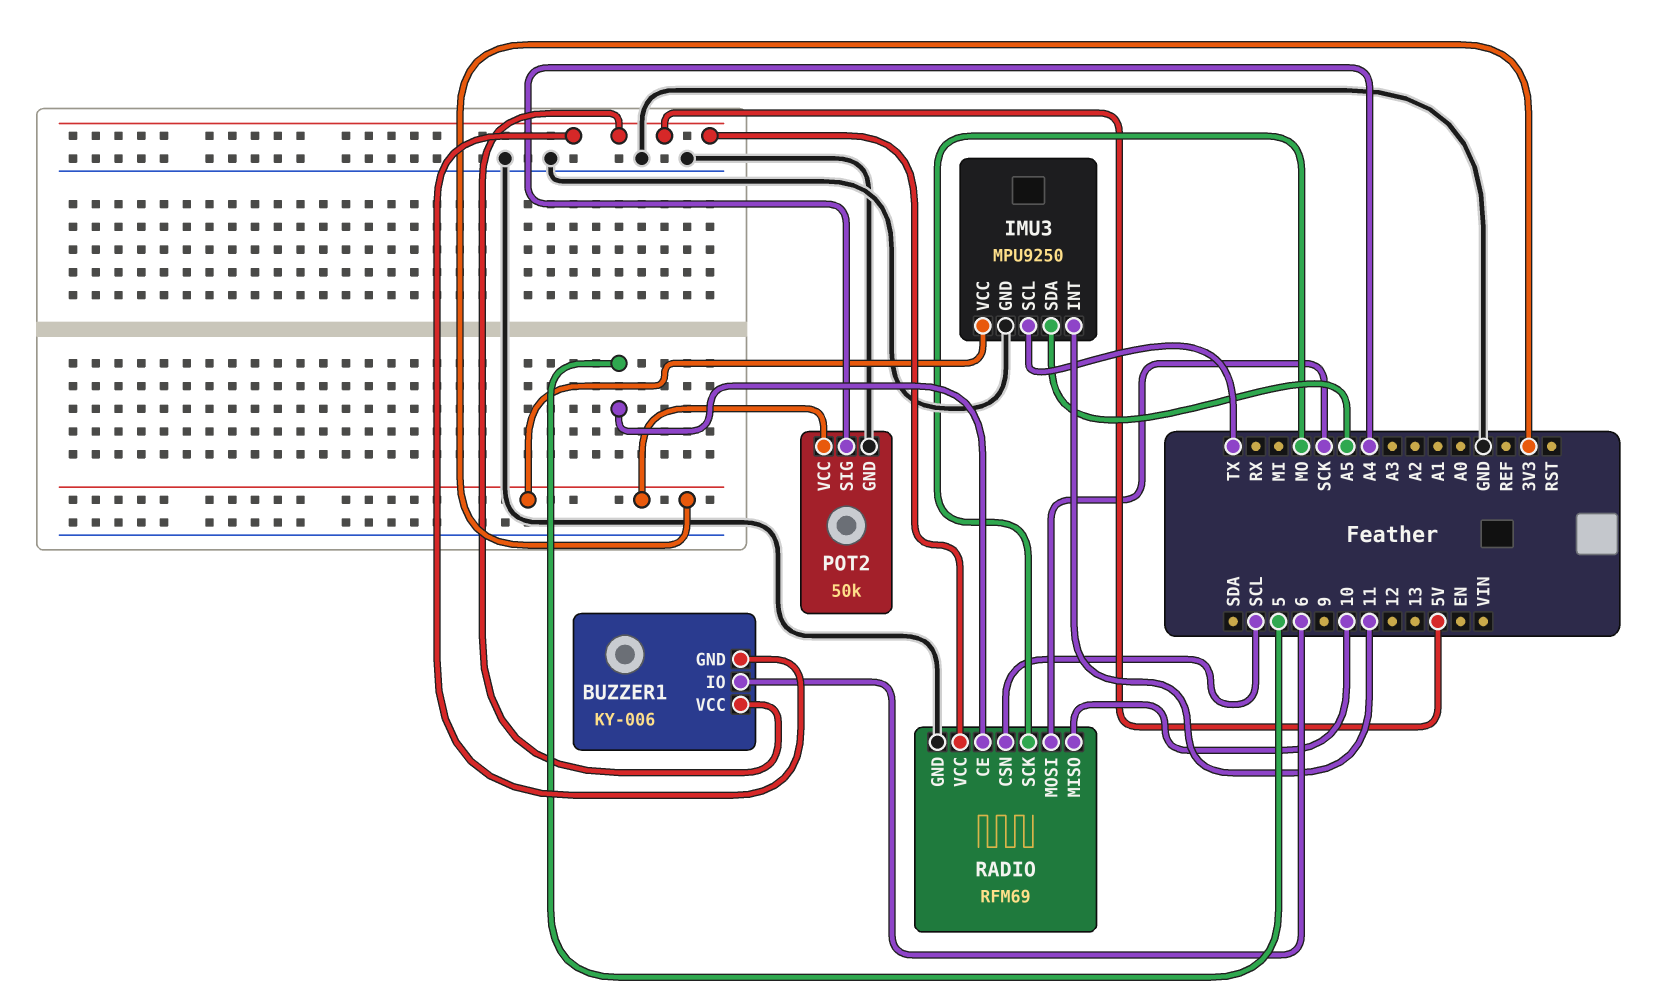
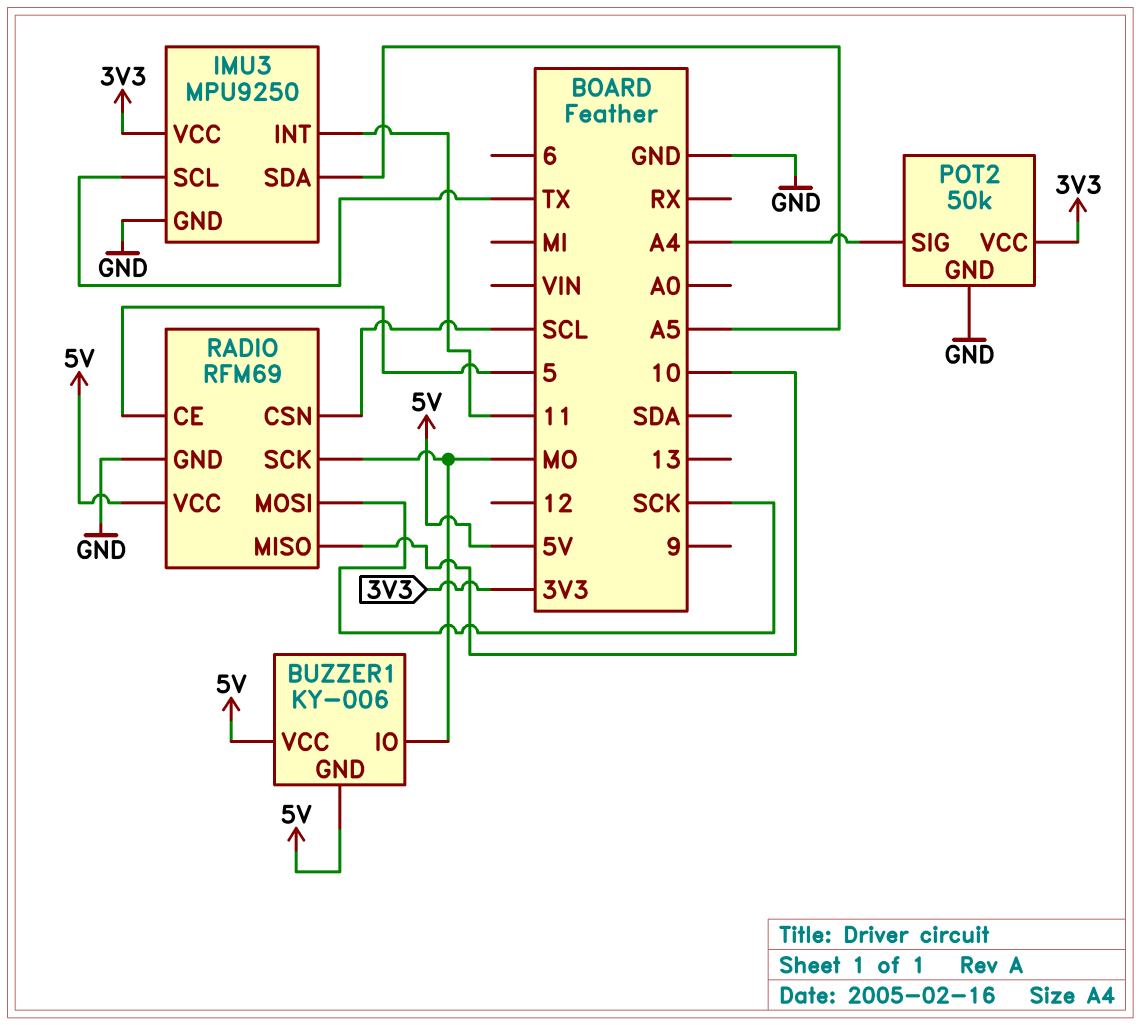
BUZZER1 pin IO: 6 -> MO

